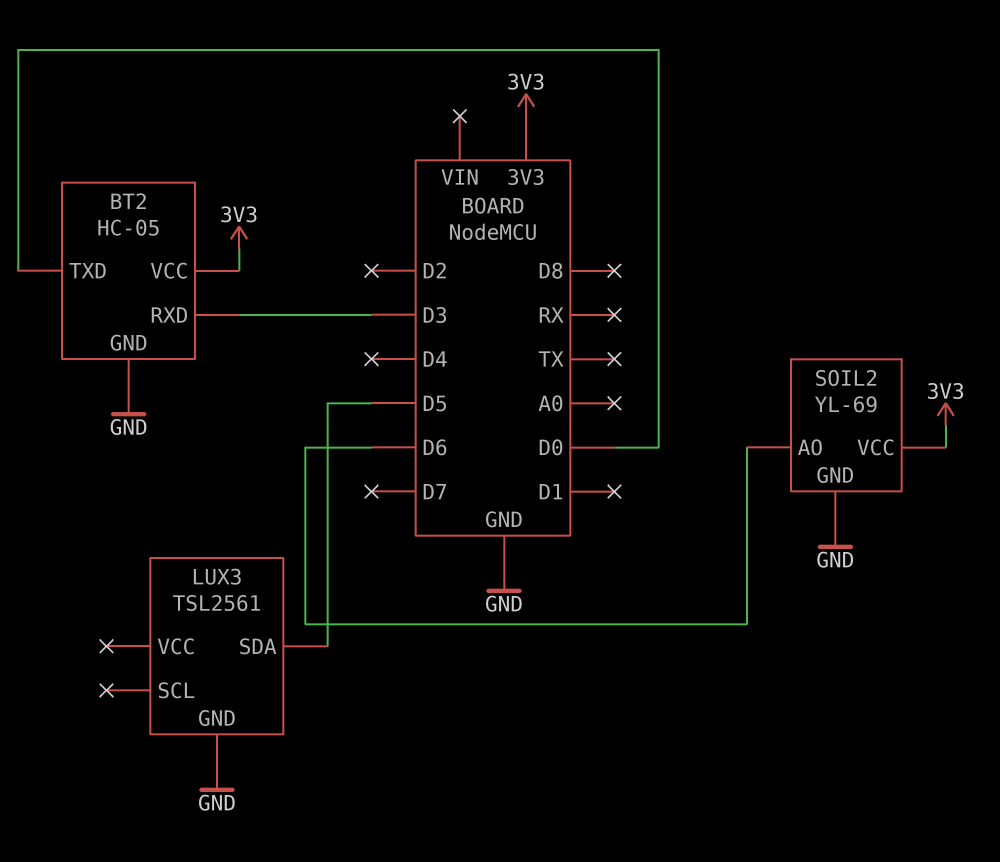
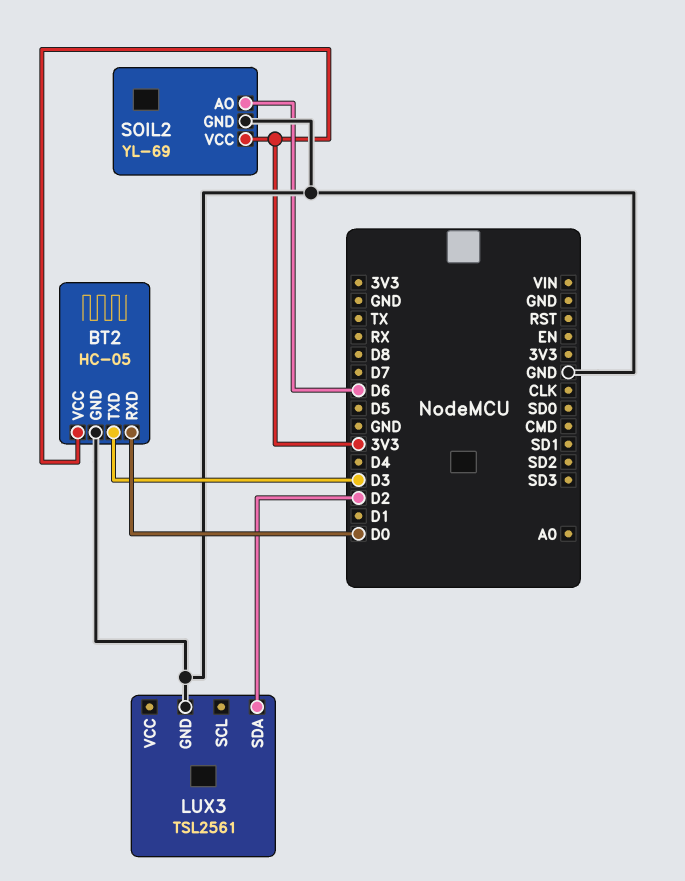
BT2 pin RXD: D3 -> D0
BT2 pin TXD: D0 -> D3
LUX3 pin SDA: D5 -> D2

